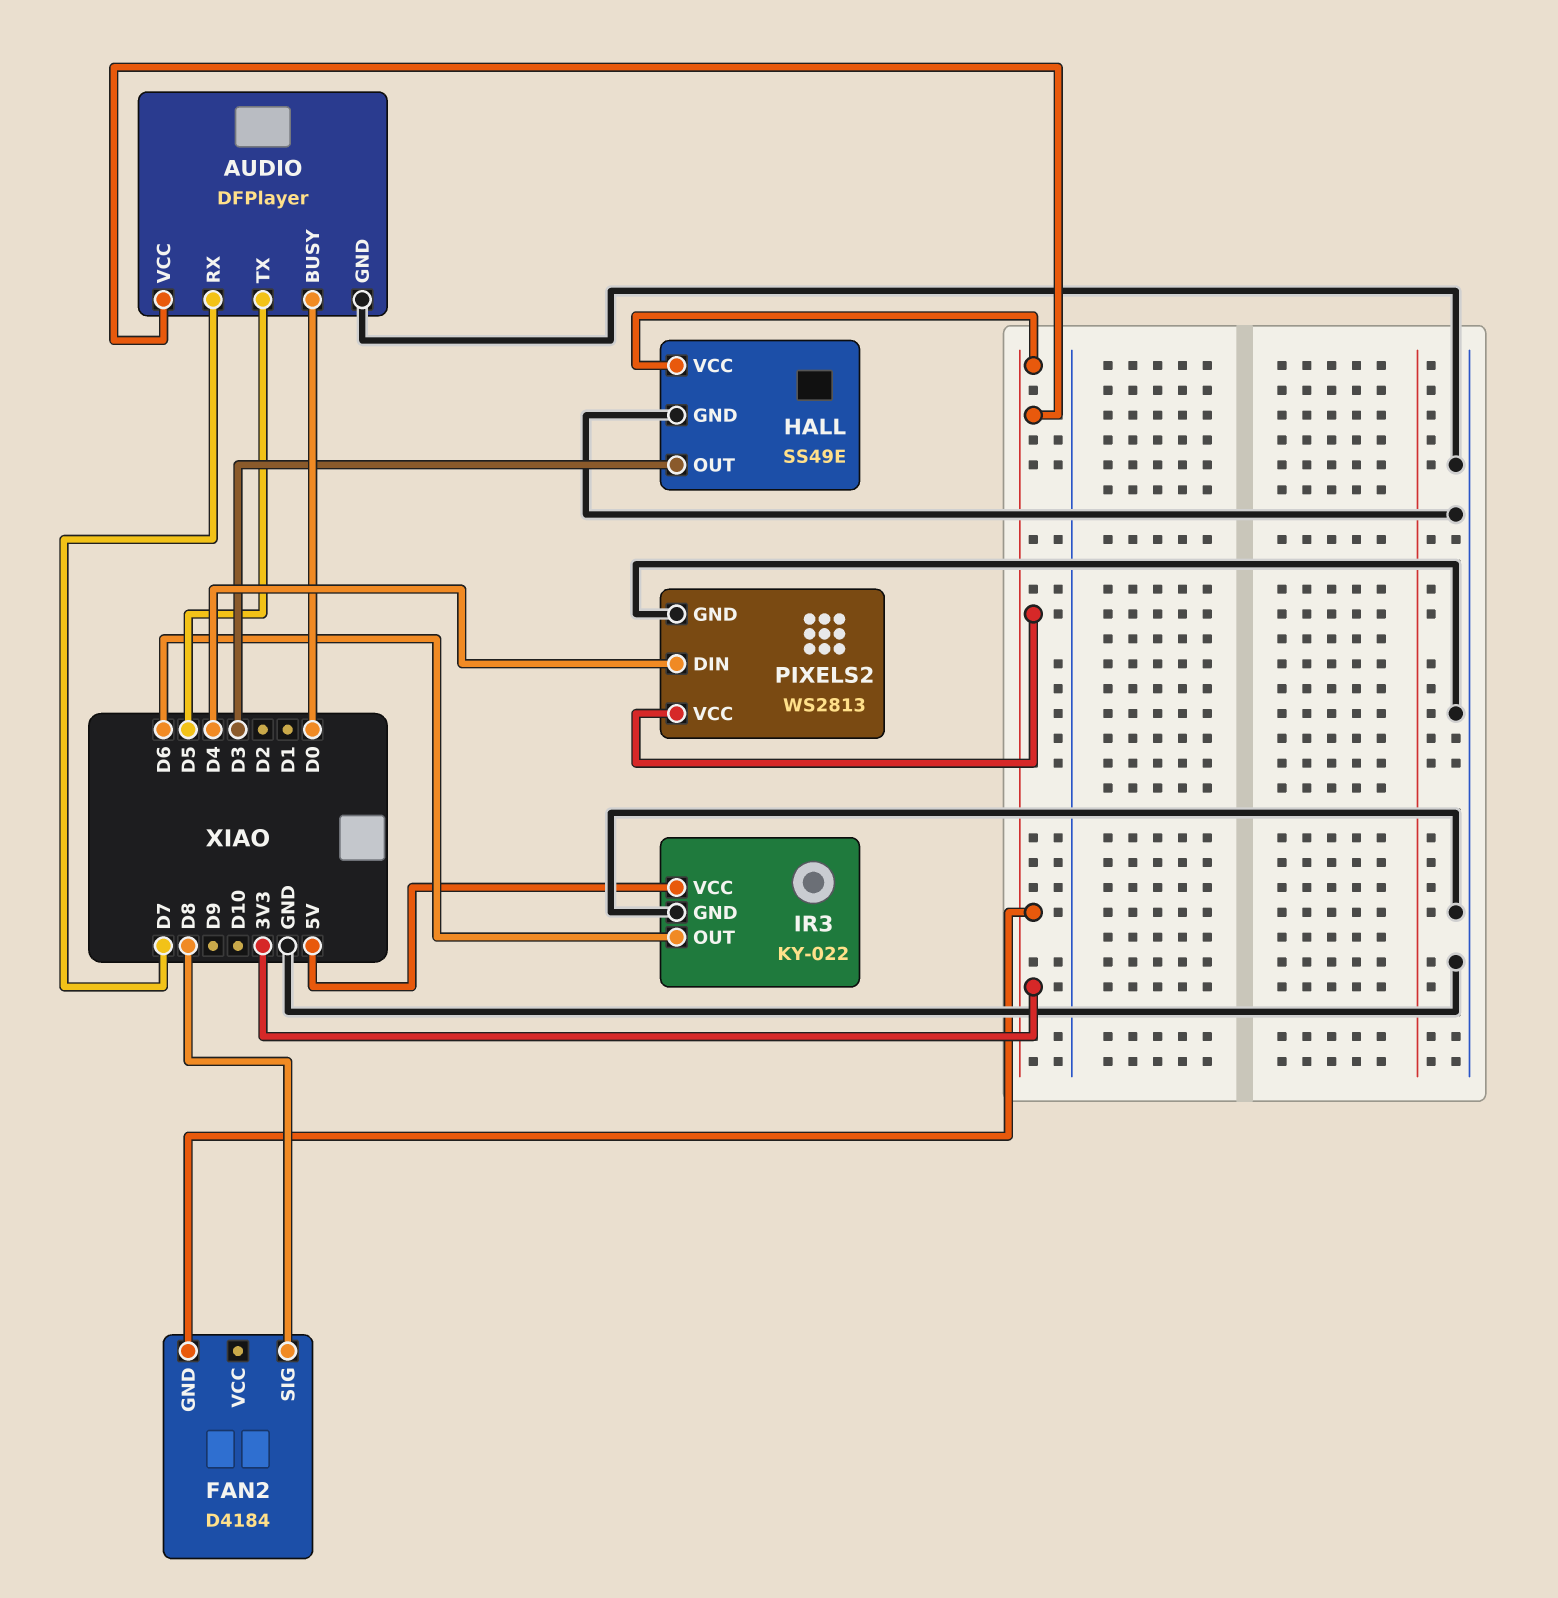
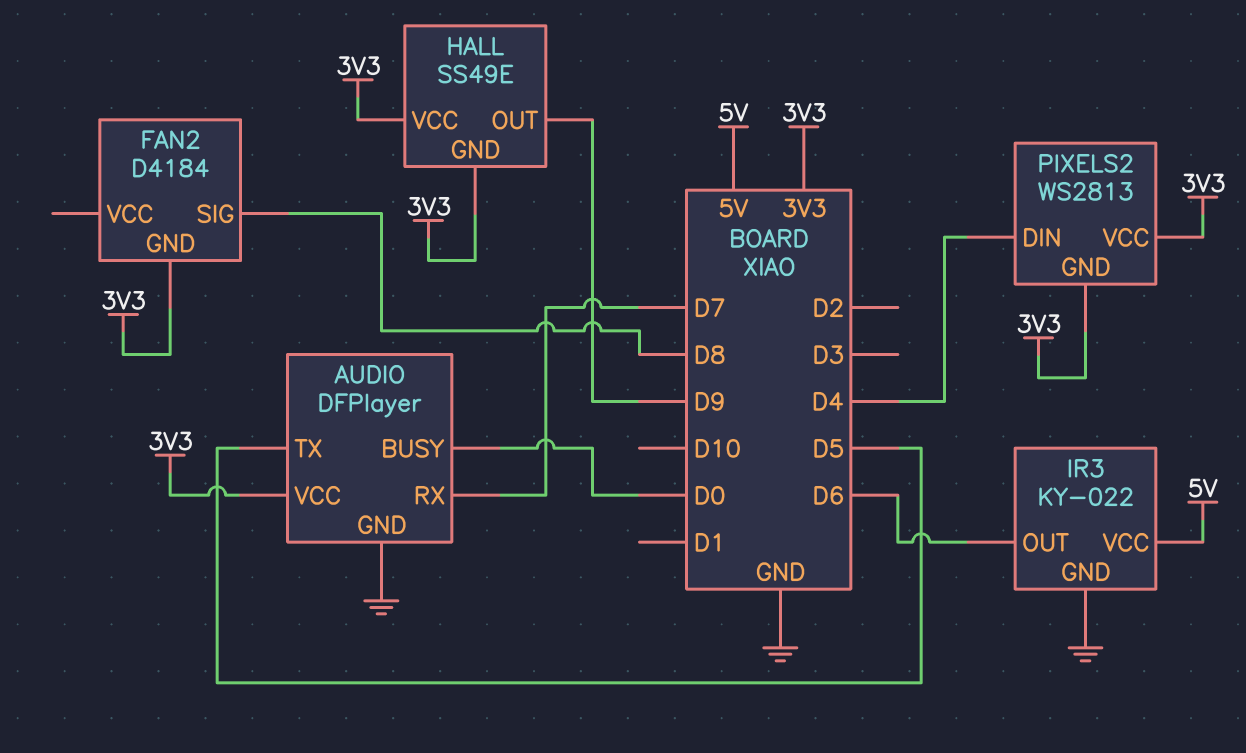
HALL pin GND: GND -> 3V3
HALL pin OUT: D3 -> D9
PIXELS2 pin GND: GND -> 3V3

